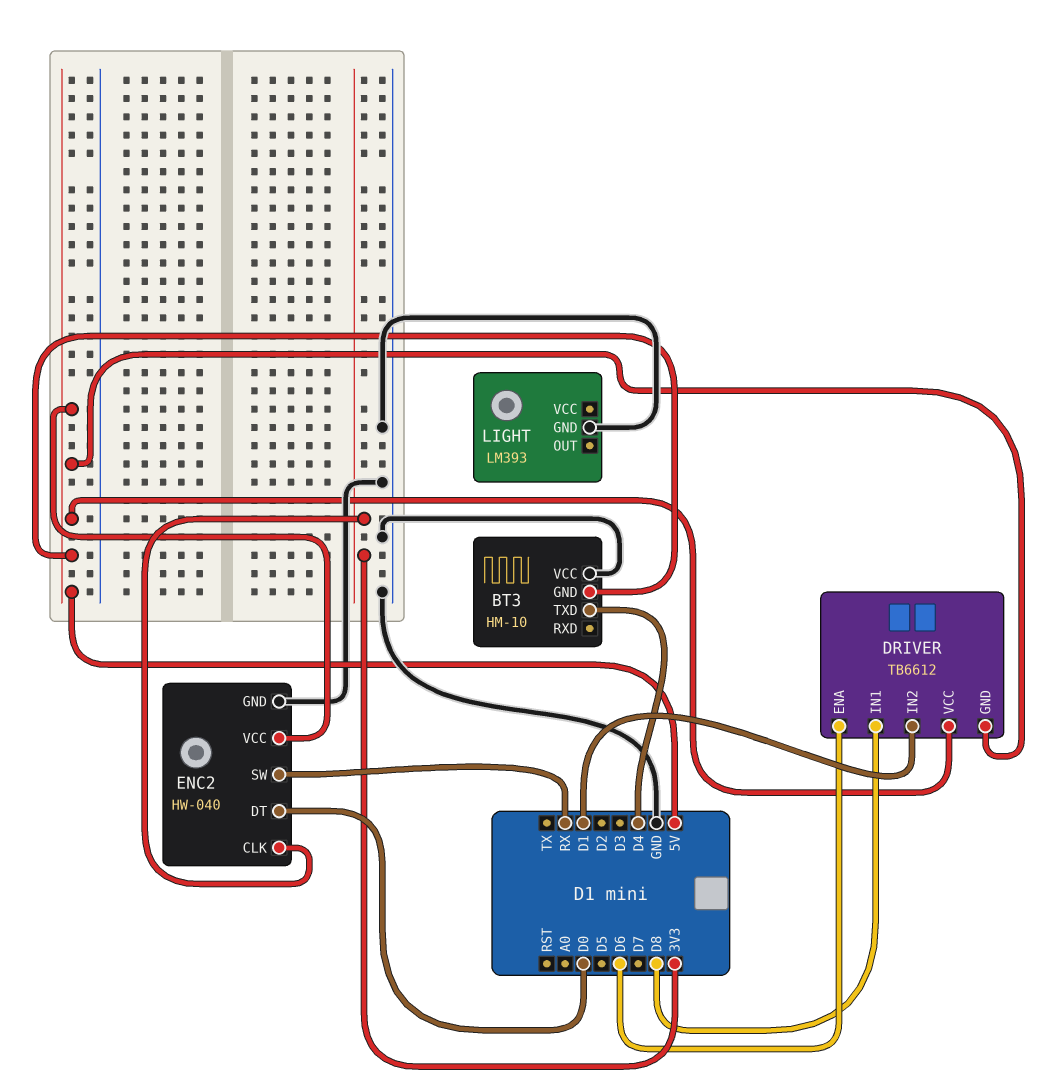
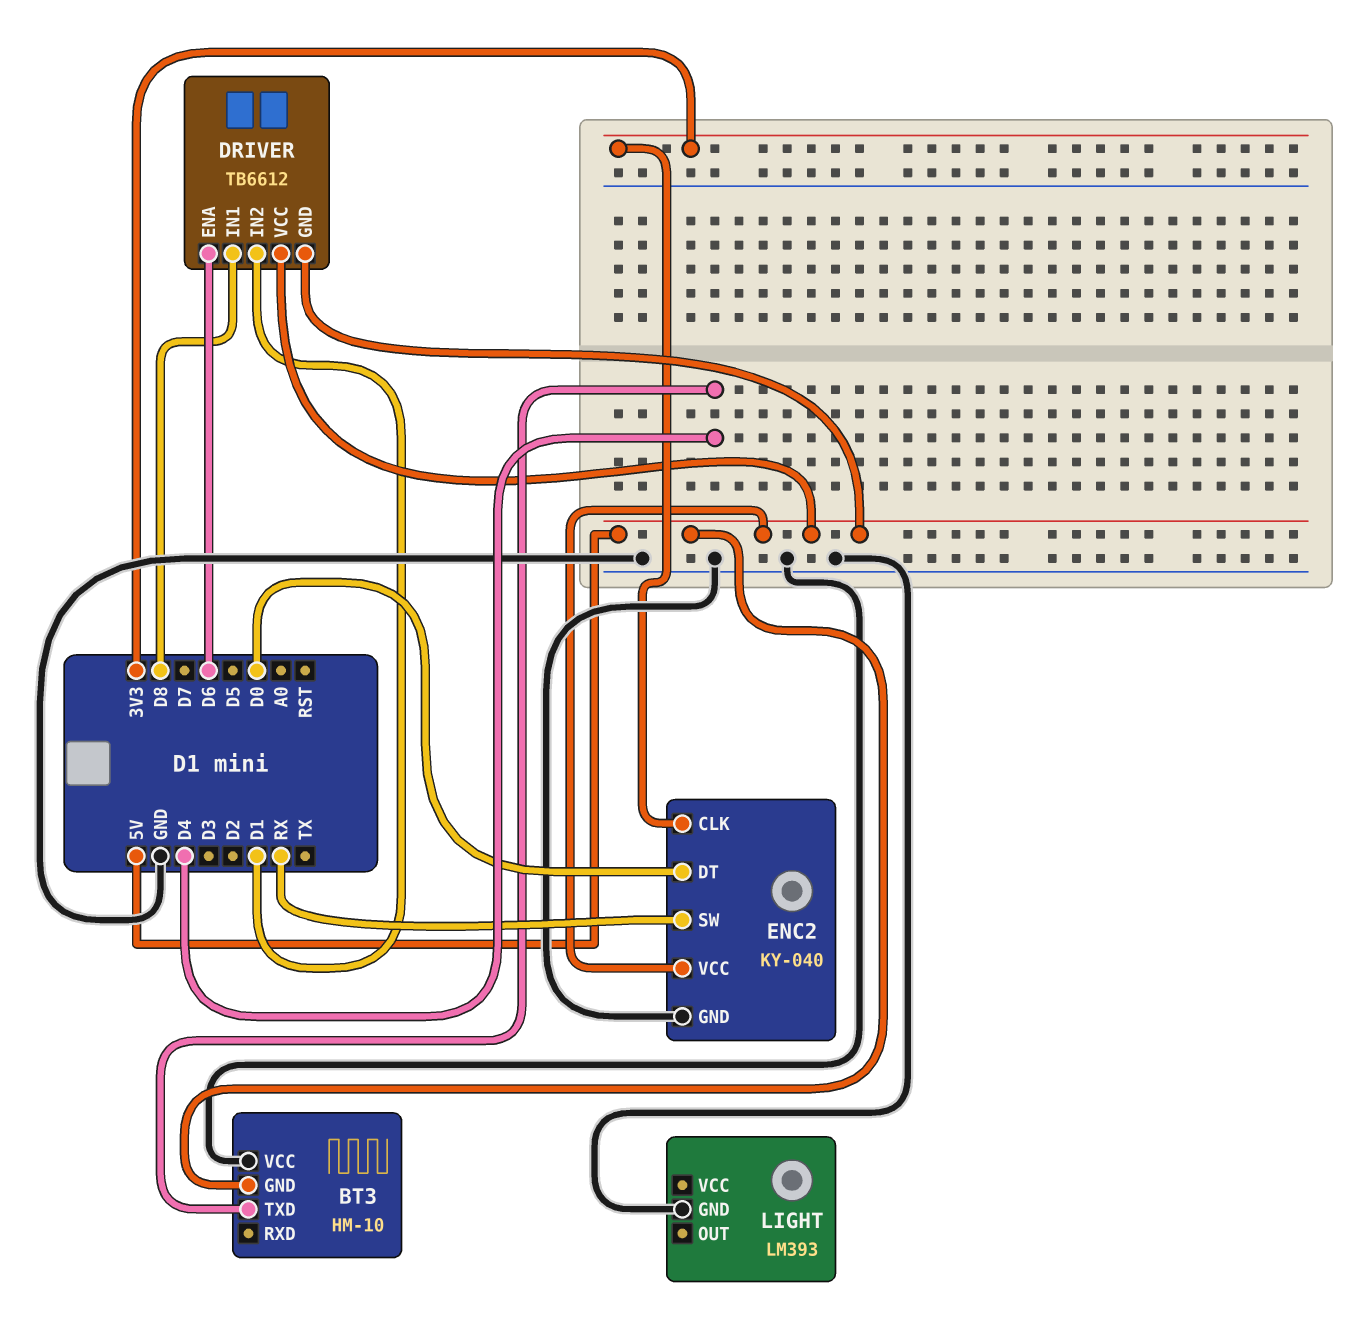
ENC2: HW-040 -> KY-040

